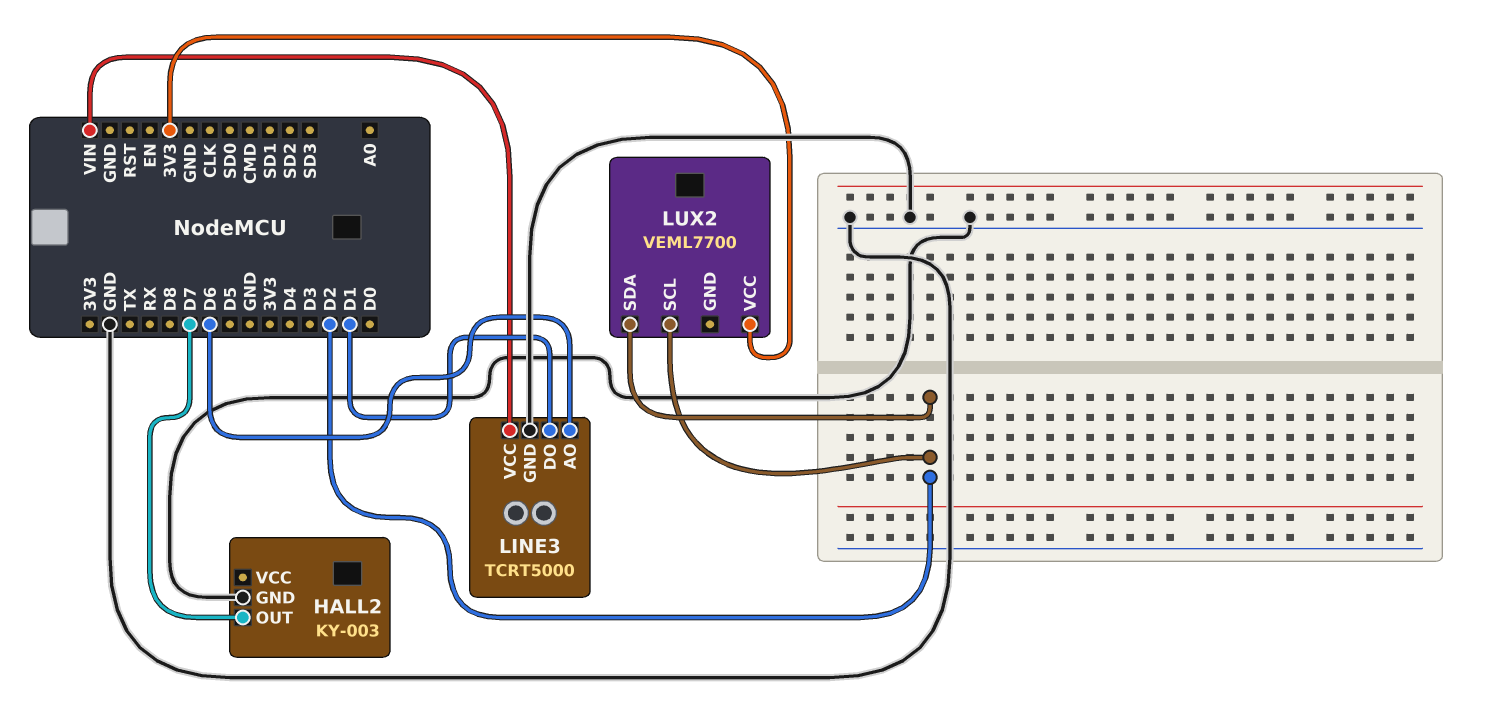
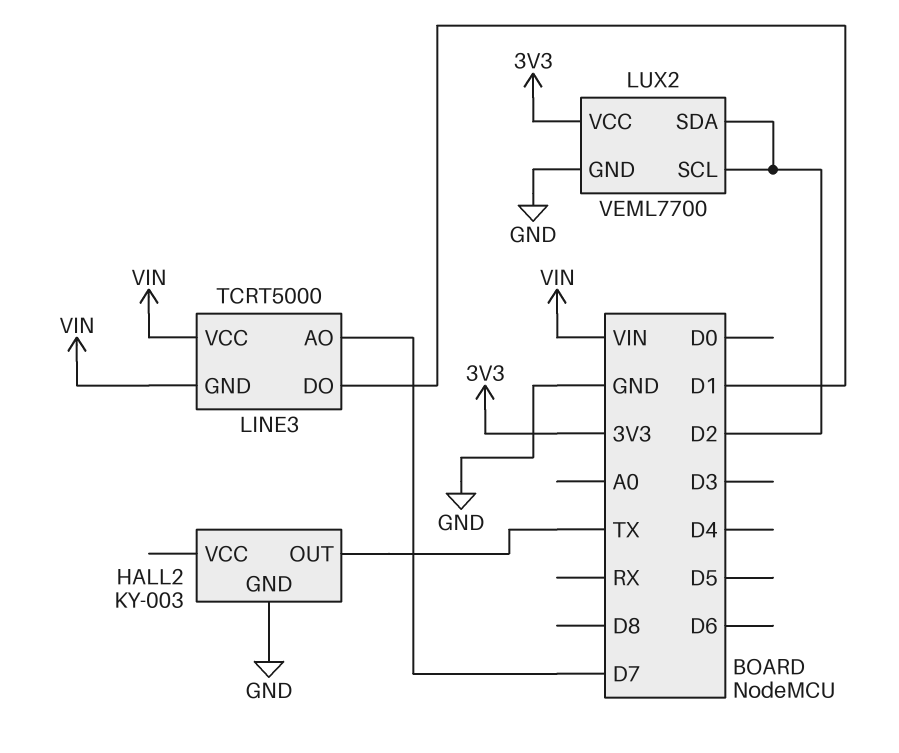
HALL2 pin OUT: D7 -> TX
LINE3 pin AO: D6 -> D7
LINE3 pin GND: GND -> VIN
LUX2 pin GND: none -> GND

